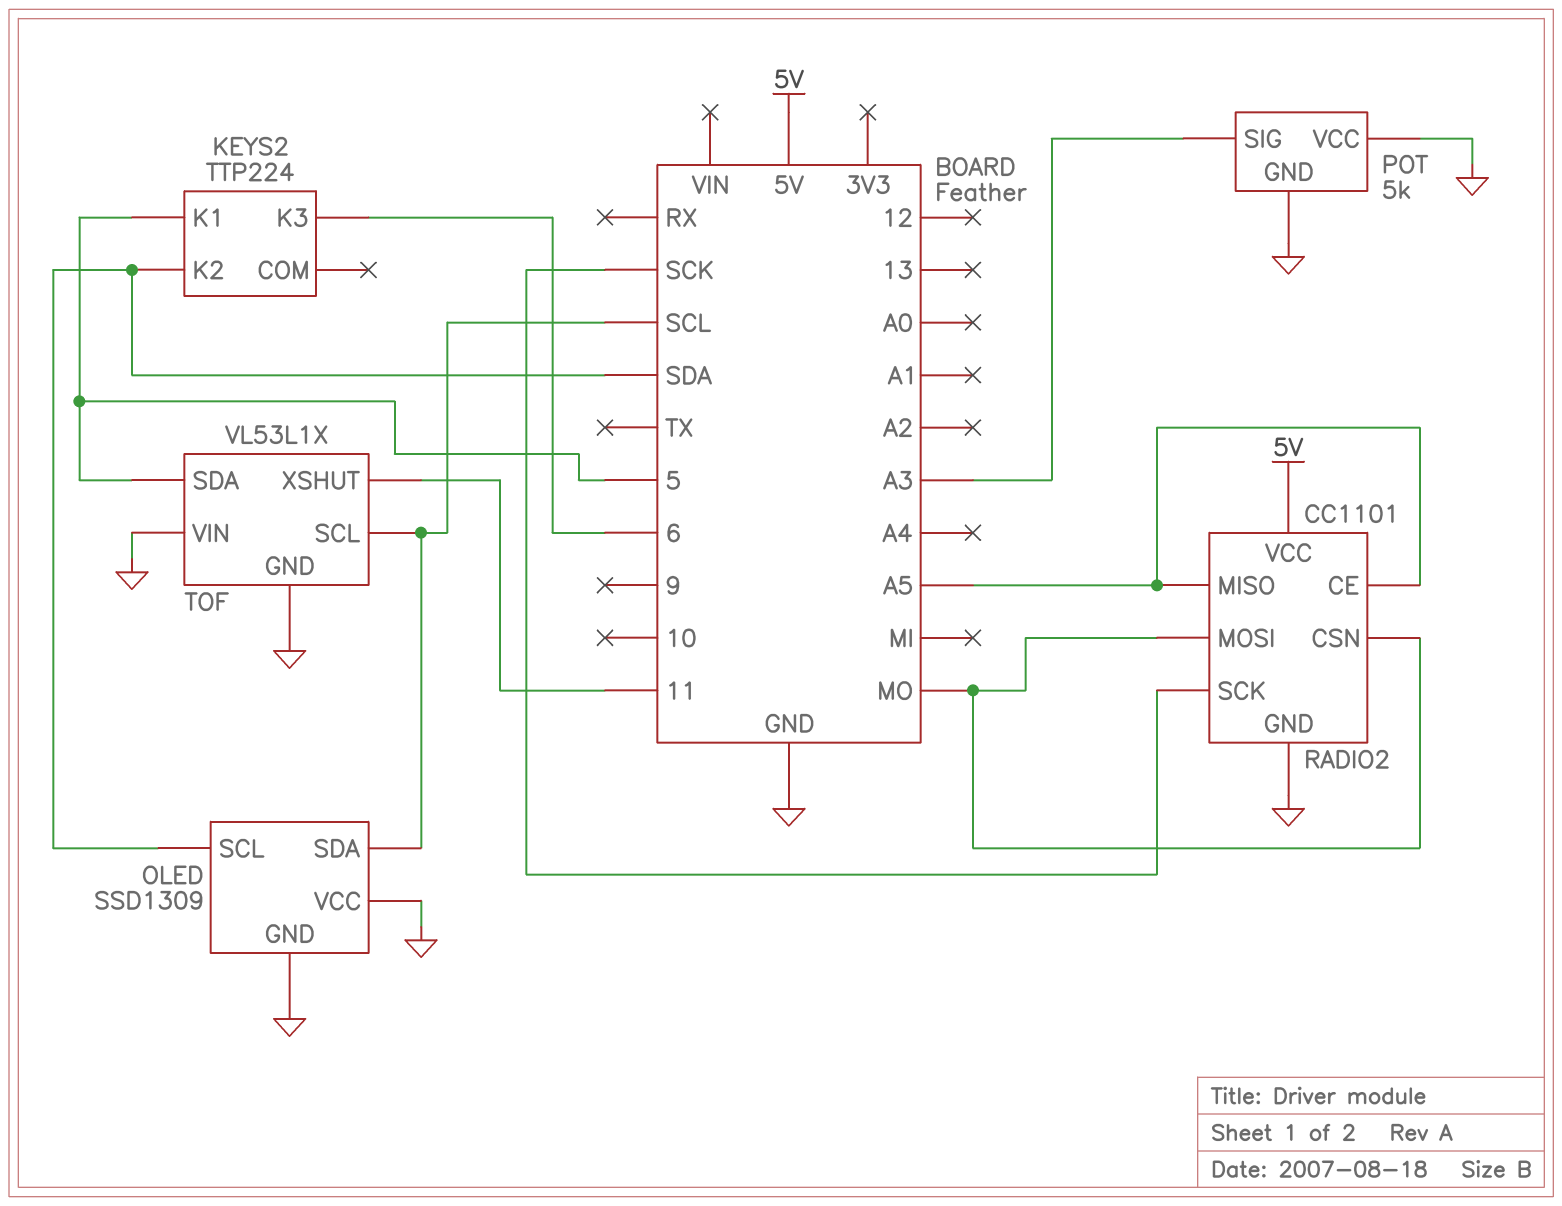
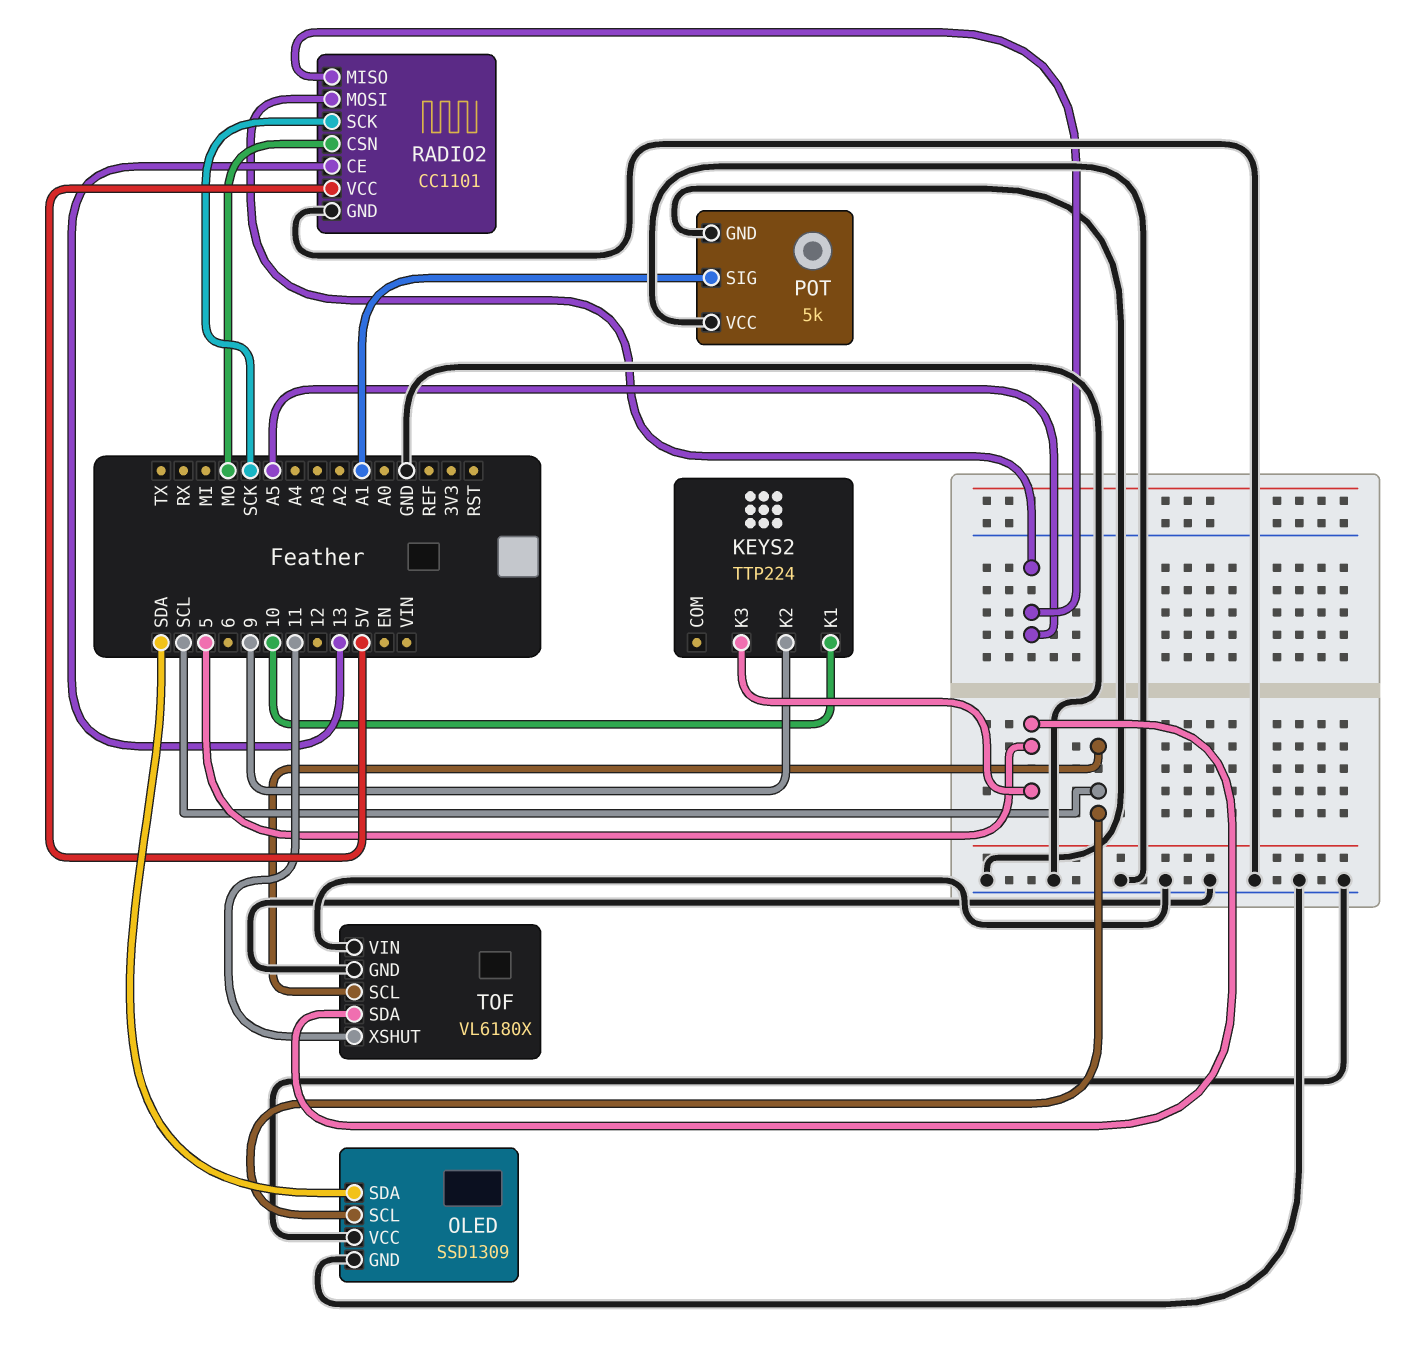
KEYS2 pin K1: 5 -> 10
KEYS2 pin K2: SDA -> 9
KEYS2 pin K3: 6 -> 5
OLED pin SCL: SDA -> SCL
OLED pin SDA: SCL -> SDA
POT pin SIG: A3 -> A1
RADIO2 pin CE: A5 -> 13
RADIO2 pin MOSI: MO -> A5
TOF: VL53L1X -> VL6180X

